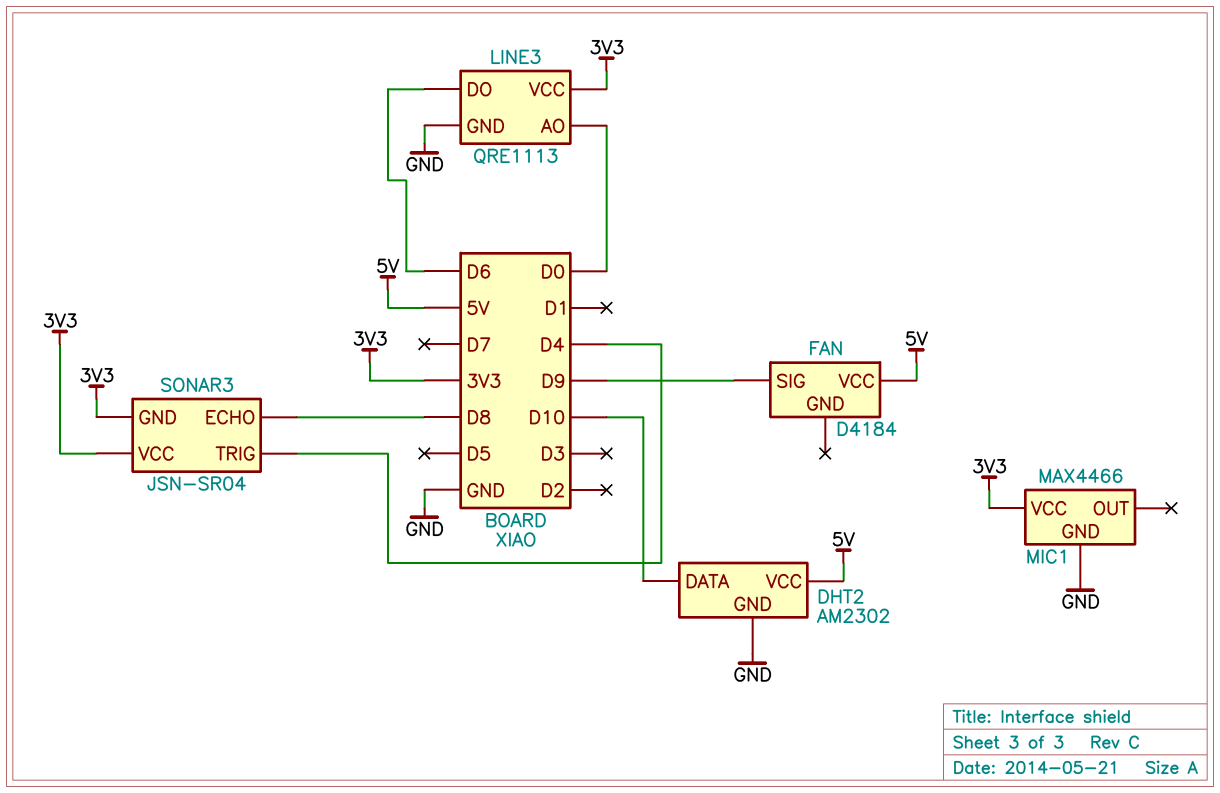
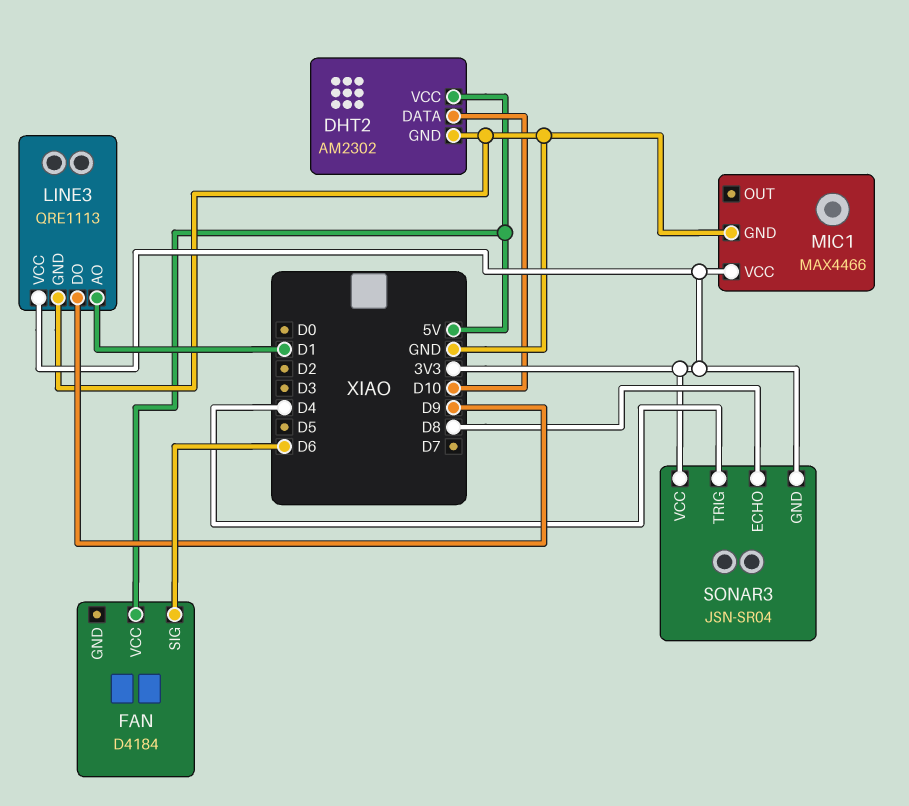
FAN pin SIG: D9 -> D6
LINE3 pin AO: D0 -> D1
LINE3 pin DO: D6 -> D9

